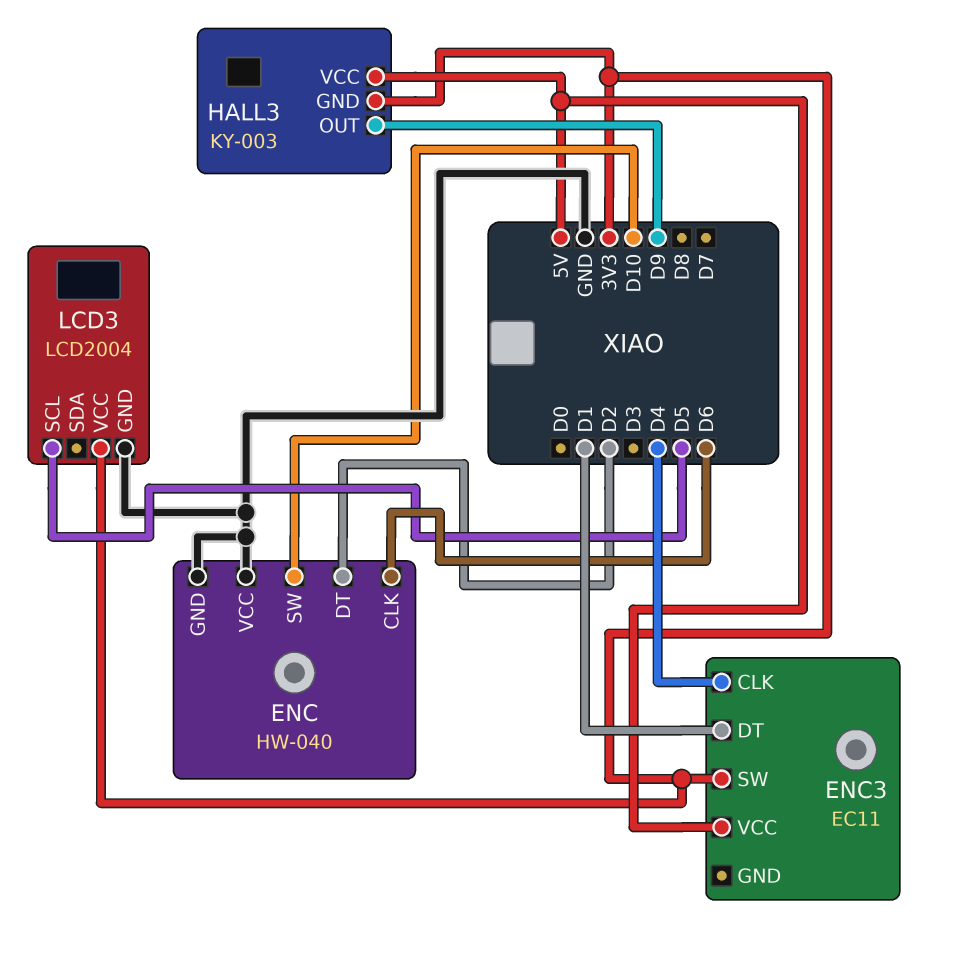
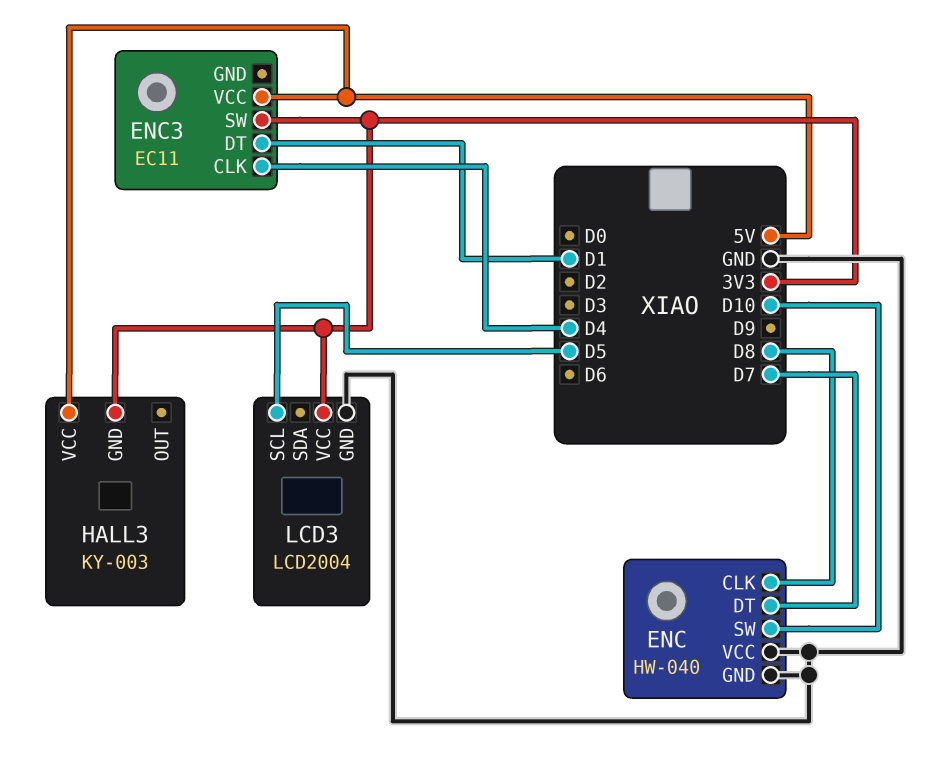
ENC pin CLK: D6 -> D8
ENC pin DT: D2 -> D7
HALL3 pin OUT: D9 -> none

